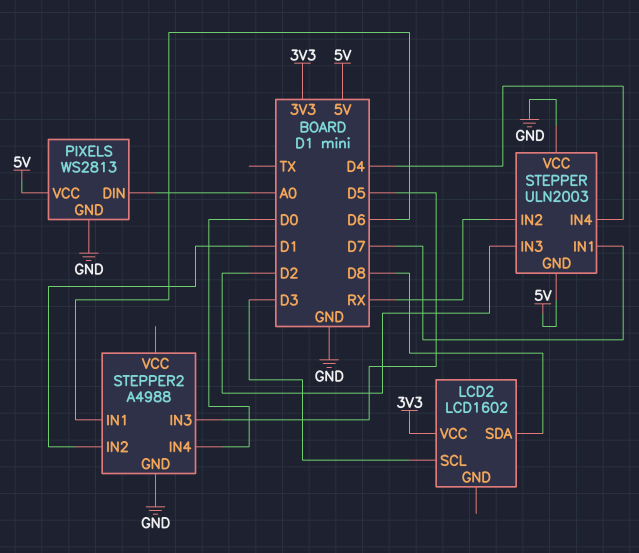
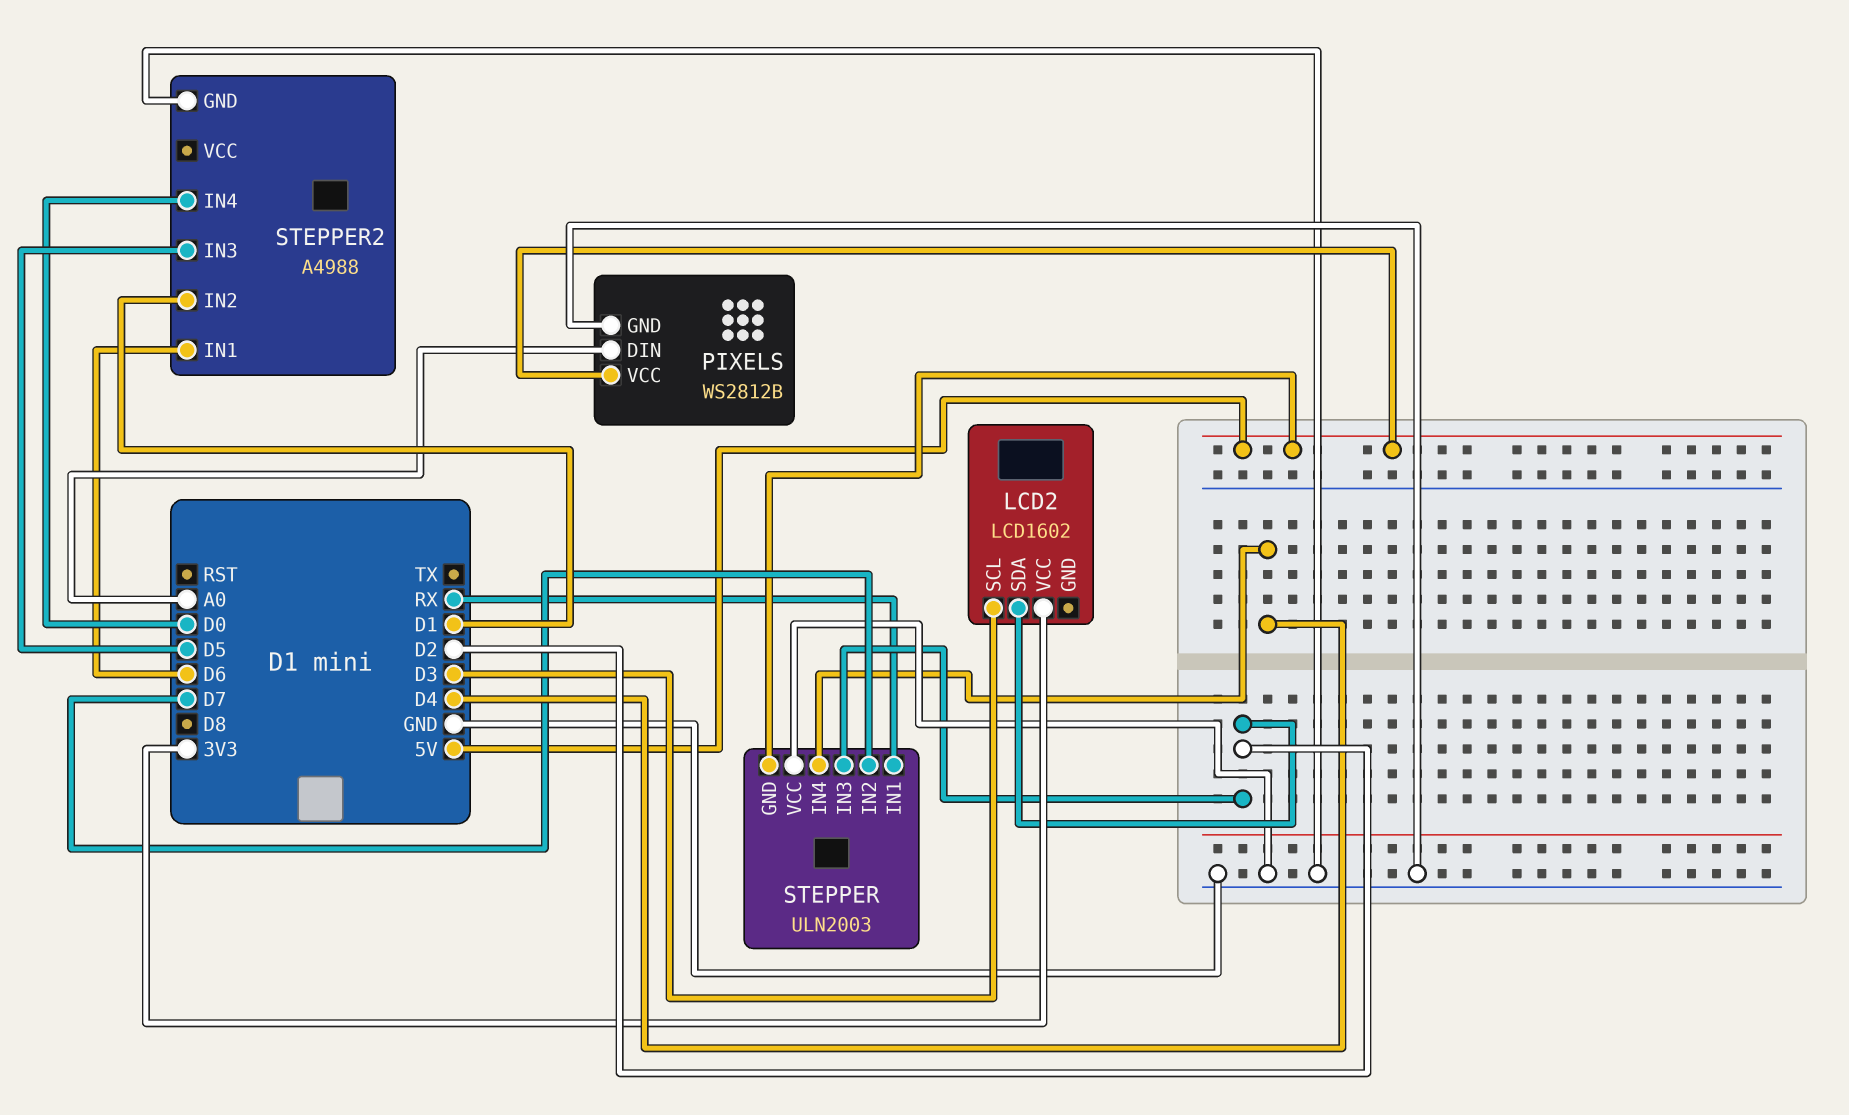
LCD2 pin SDA: D8 -> D2
PIXELS: WS2813 -> WS2812B
STEPPER pin IN1: D7 -> RX
STEPPER pin IN2: RX -> D7

